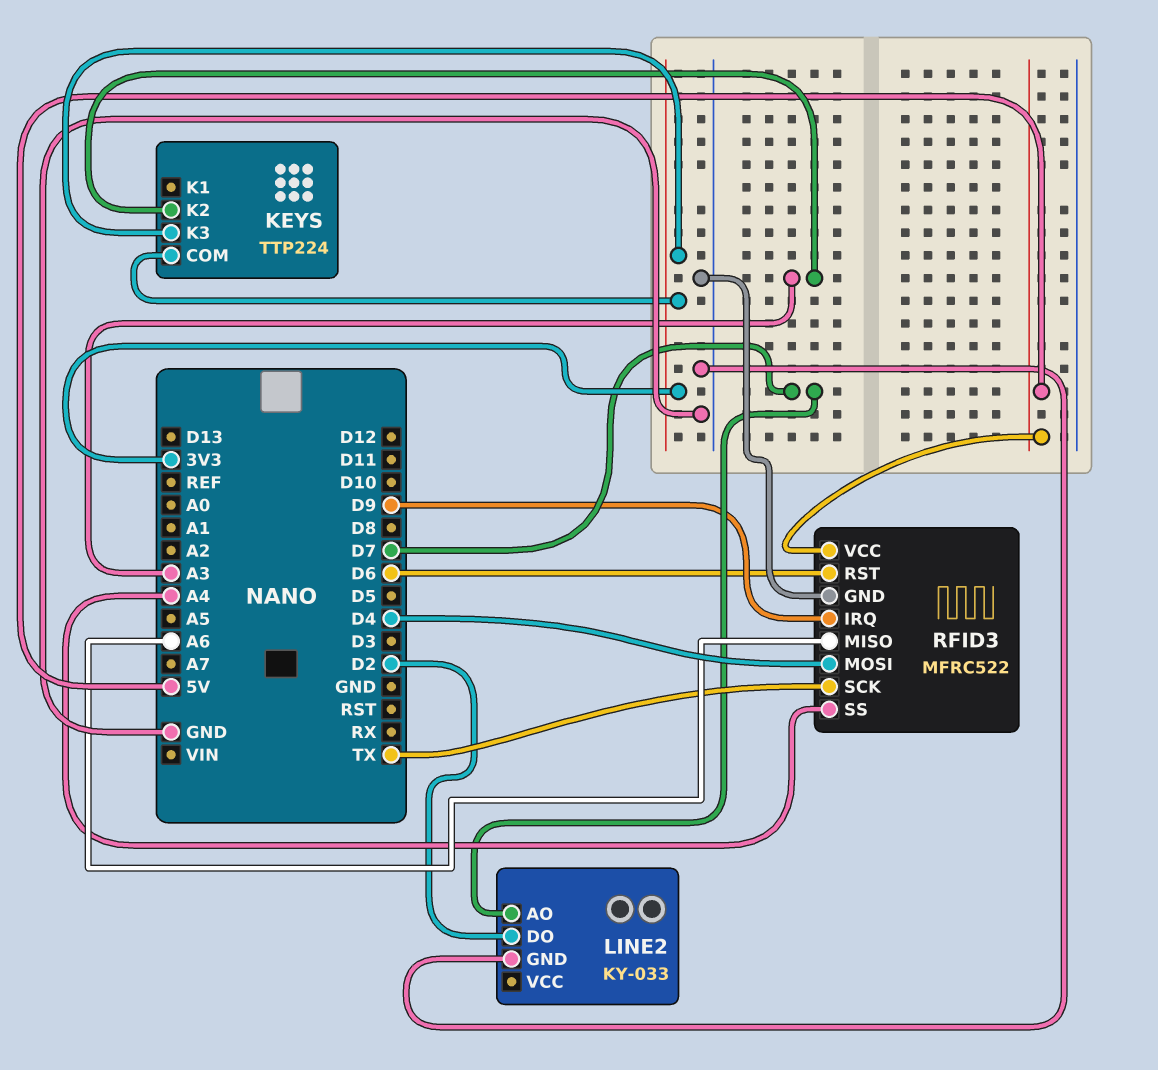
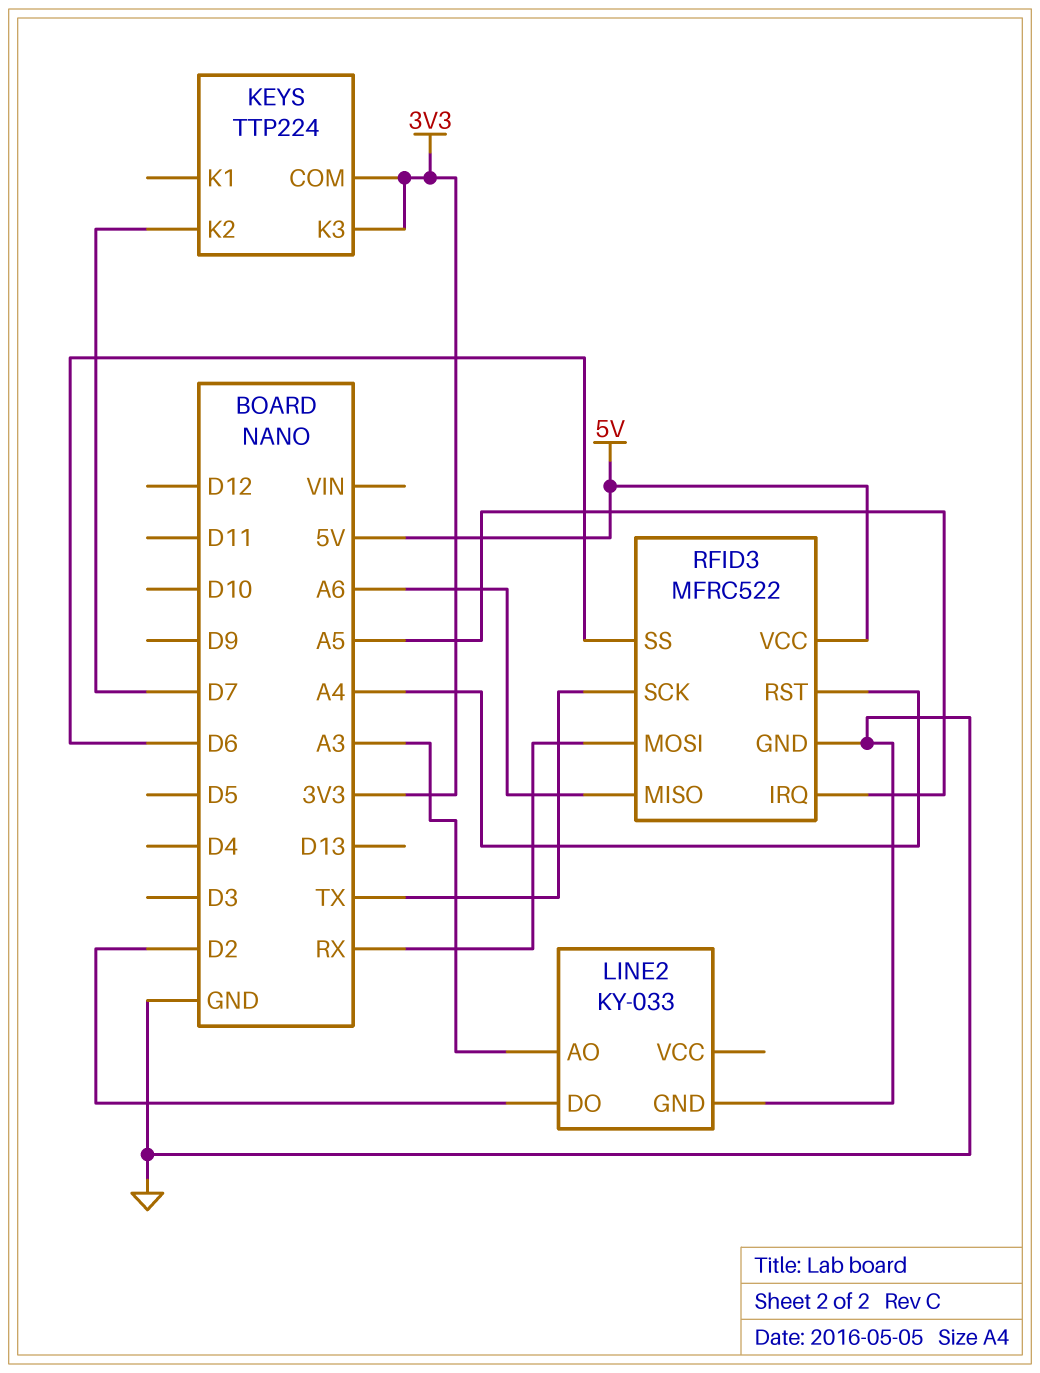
KEYS pin K2: A3 -> D7
LINE2 pin AO: D7 -> A3
RFID3 pin IRQ: D9 -> A5
RFID3 pin MOSI: D4 -> RX
RFID3 pin RST: D6 -> A4
RFID3 pin SS: A4 -> D6

